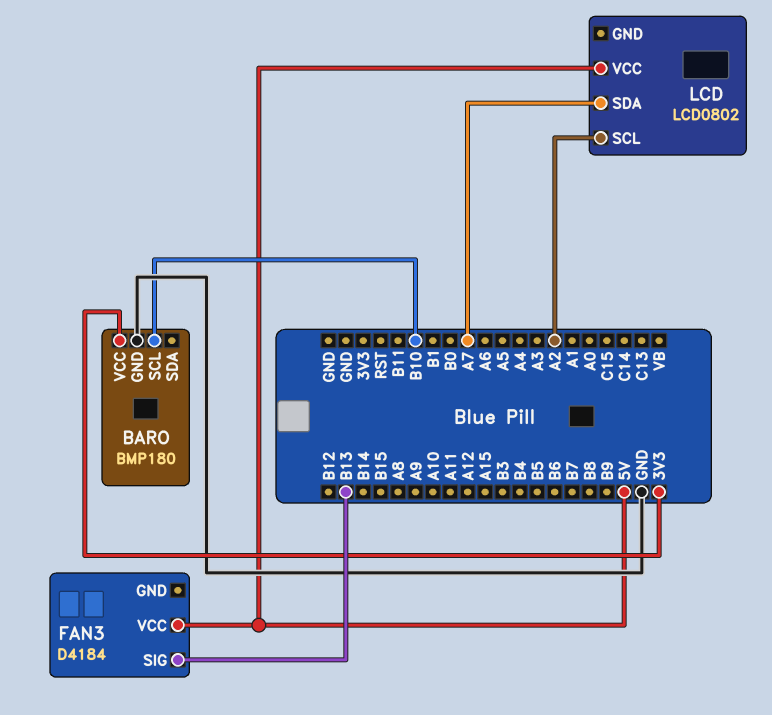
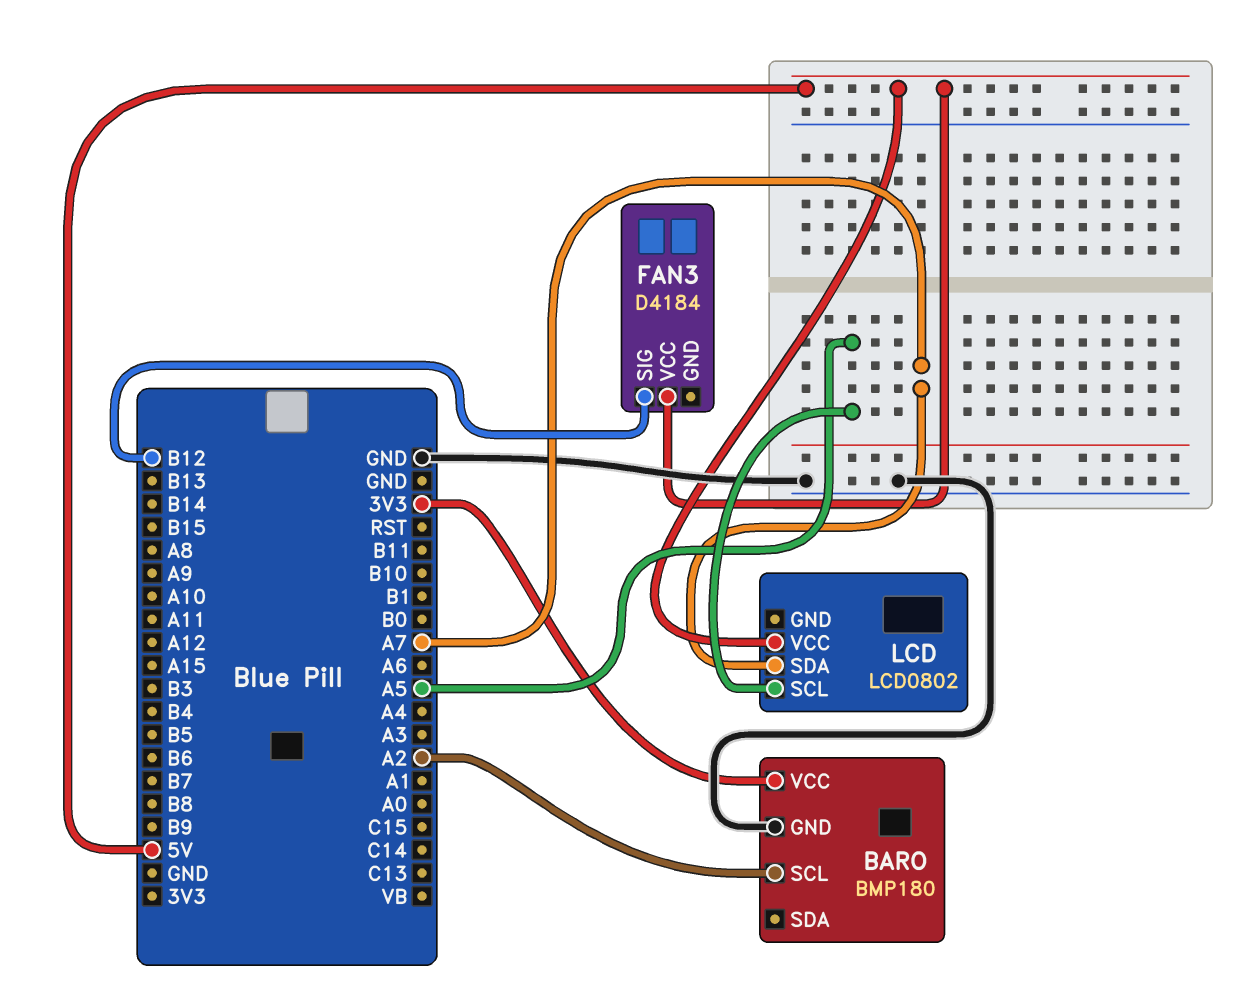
BARO pin SCL: B10 -> A2
FAN3 pin SIG: B13 -> B12
LCD pin SCL: A2 -> A5

